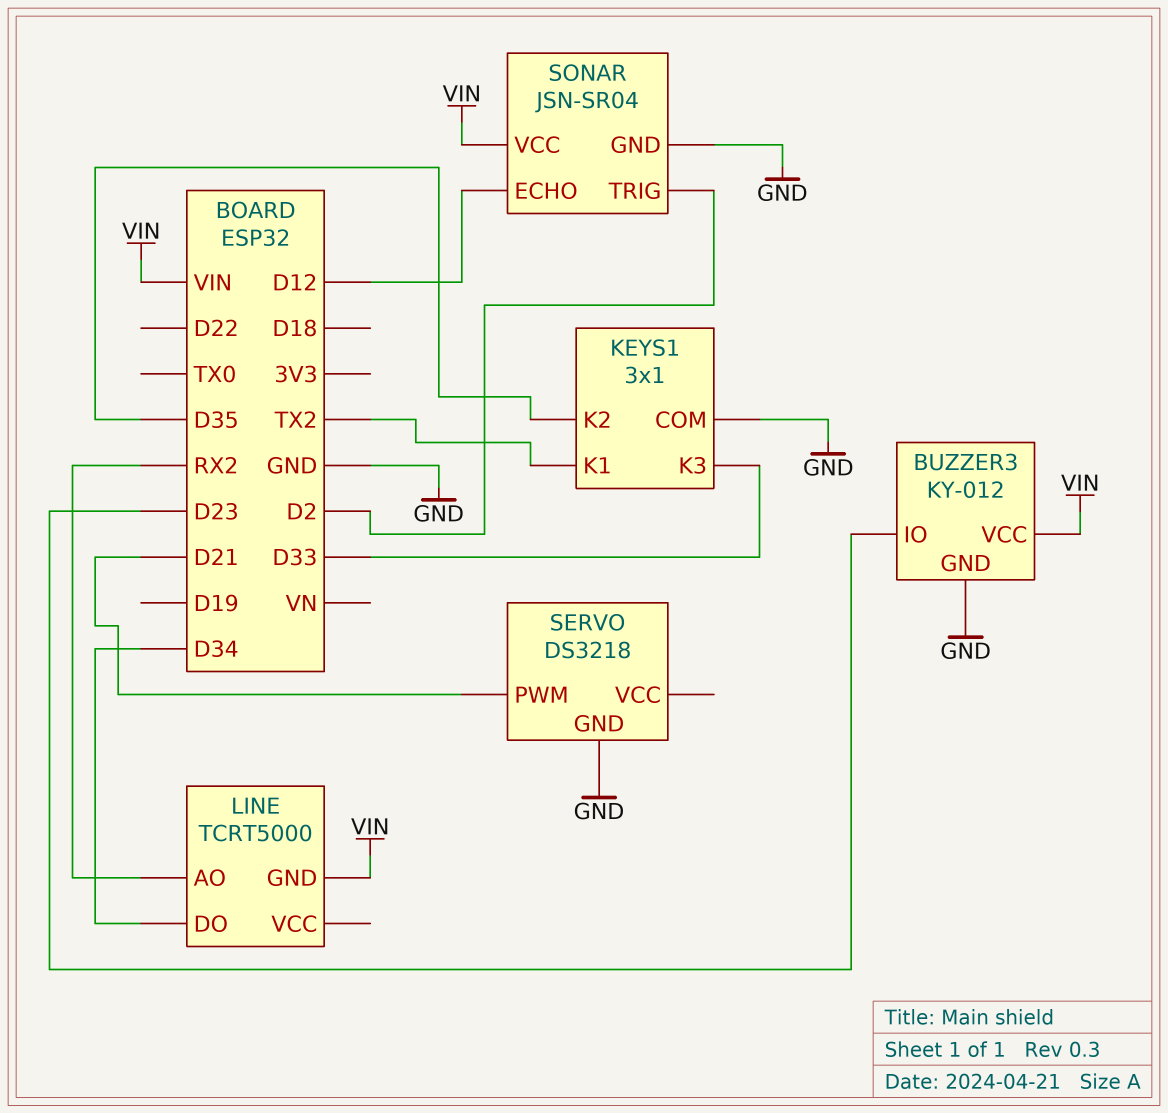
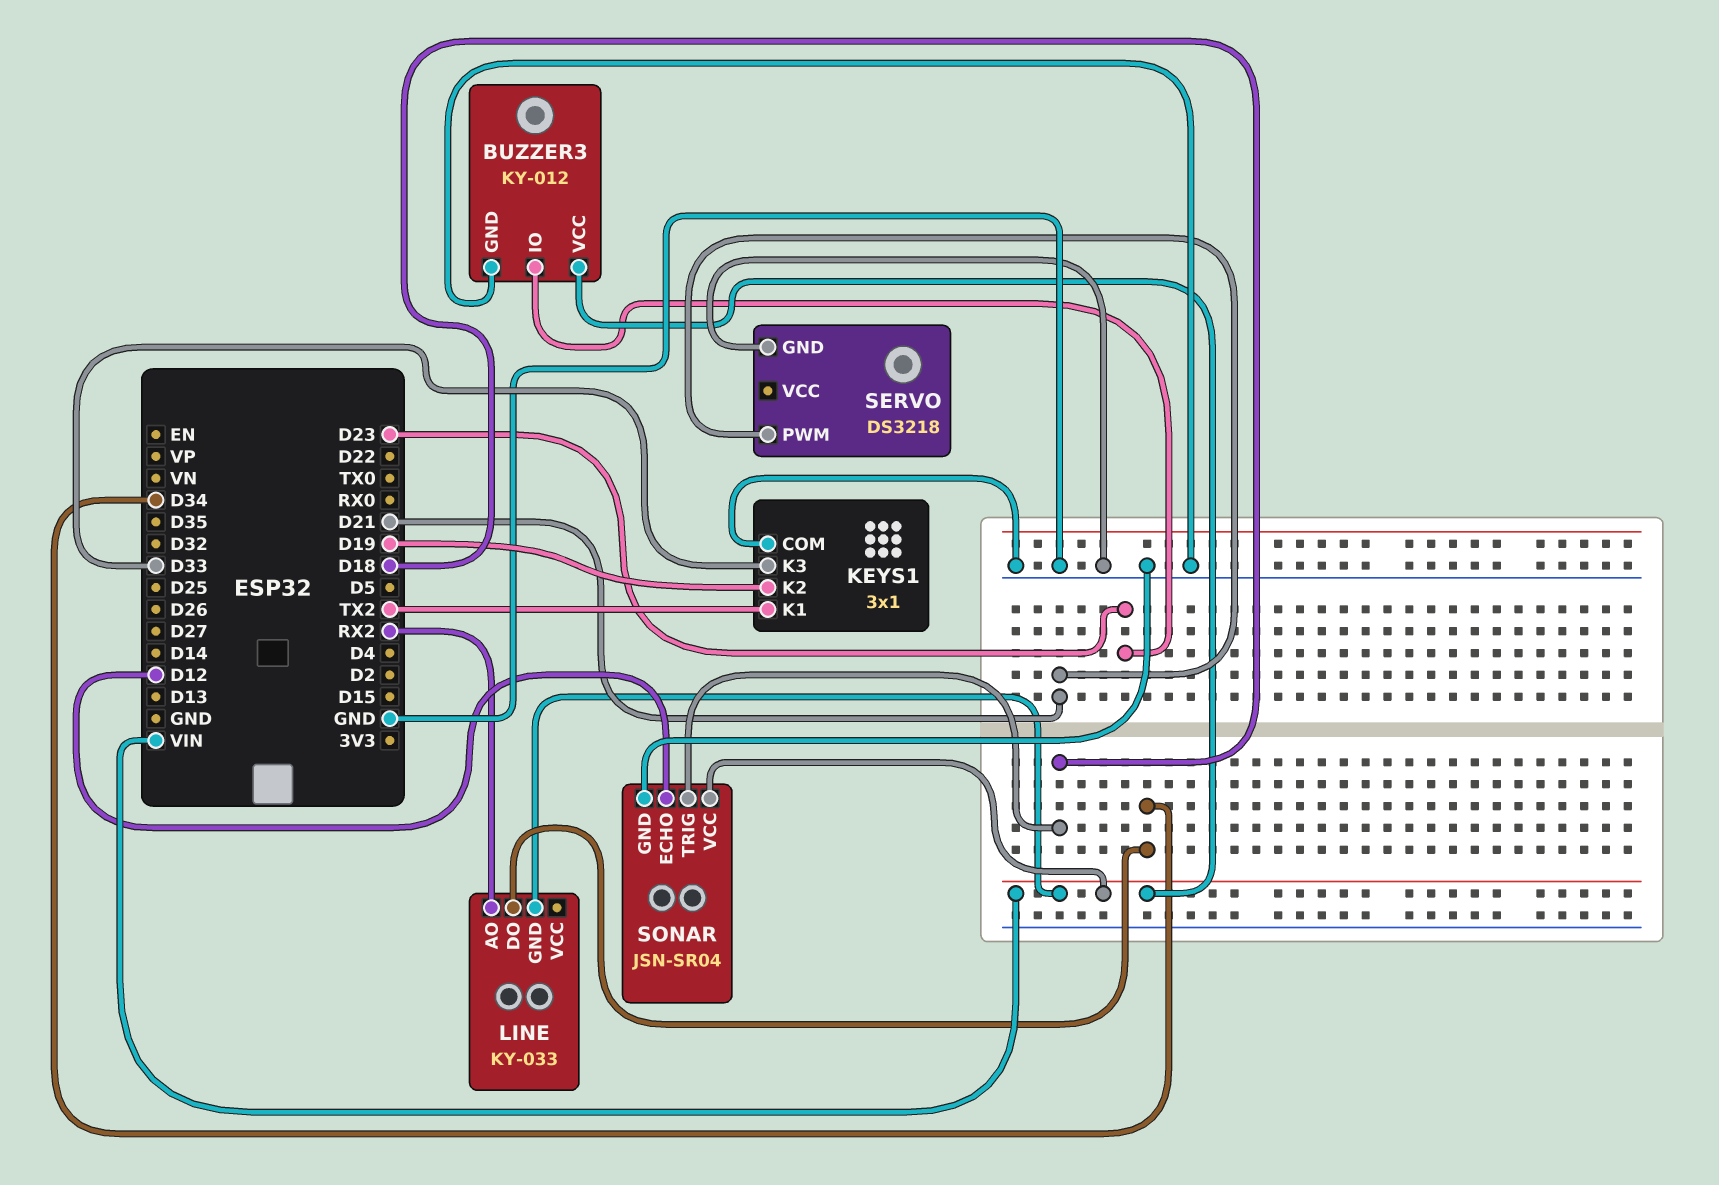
KEYS1 pin K2: D35 -> D19
LINE: TCRT5000 -> KY-033
SONAR pin TRIG: D2 -> D18

